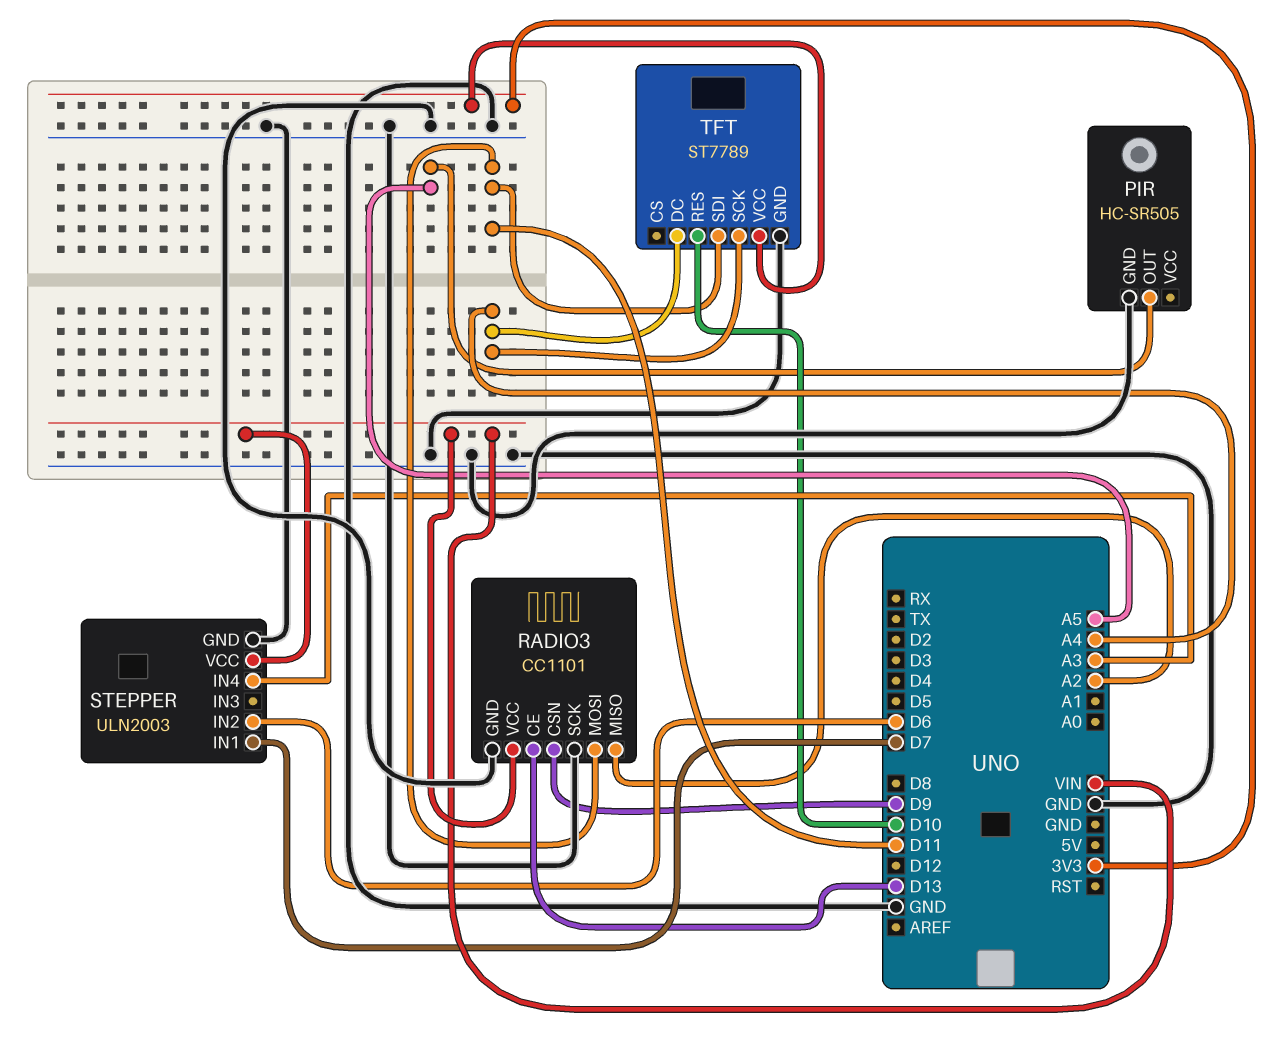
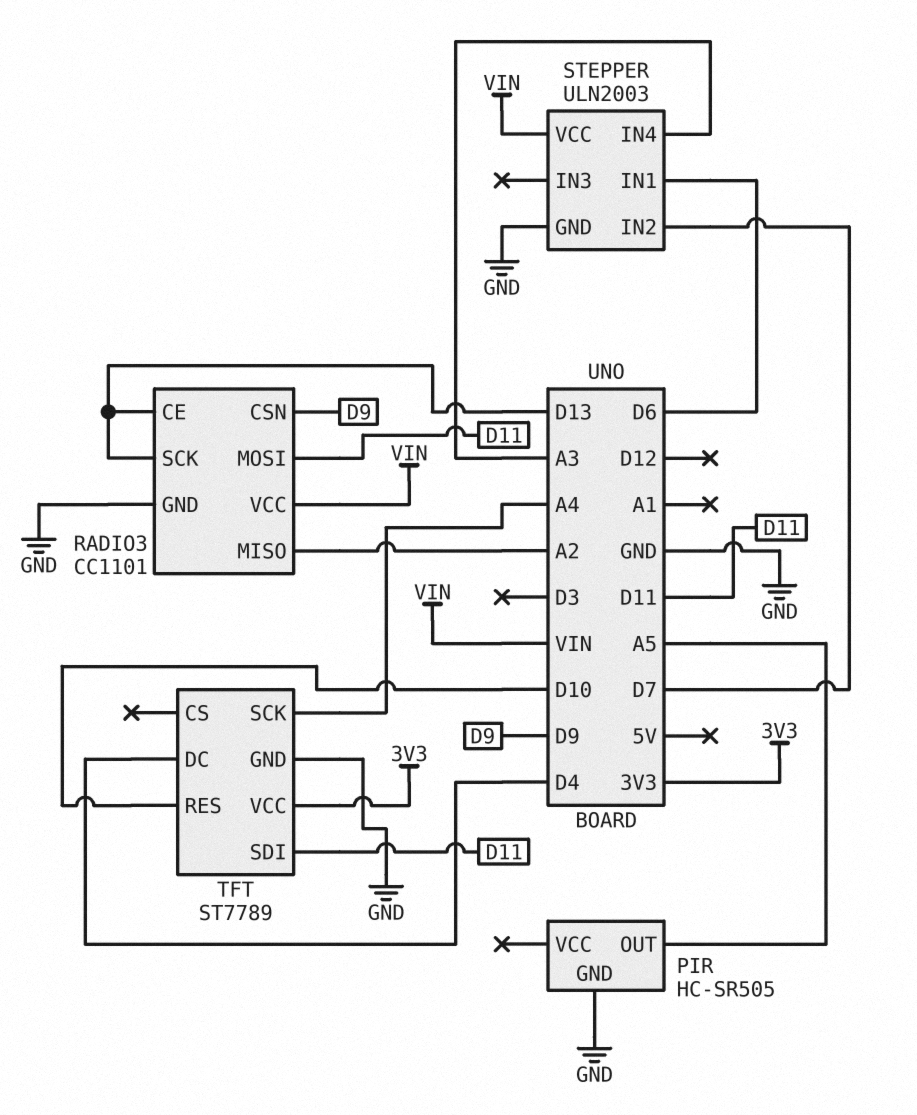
RADIO3 pin SCK: GND -> D13
STEPPER pin IN1: D7 -> D6
STEPPER pin IN2: D6 -> D7
TFT pin DC: A4 -> D4

